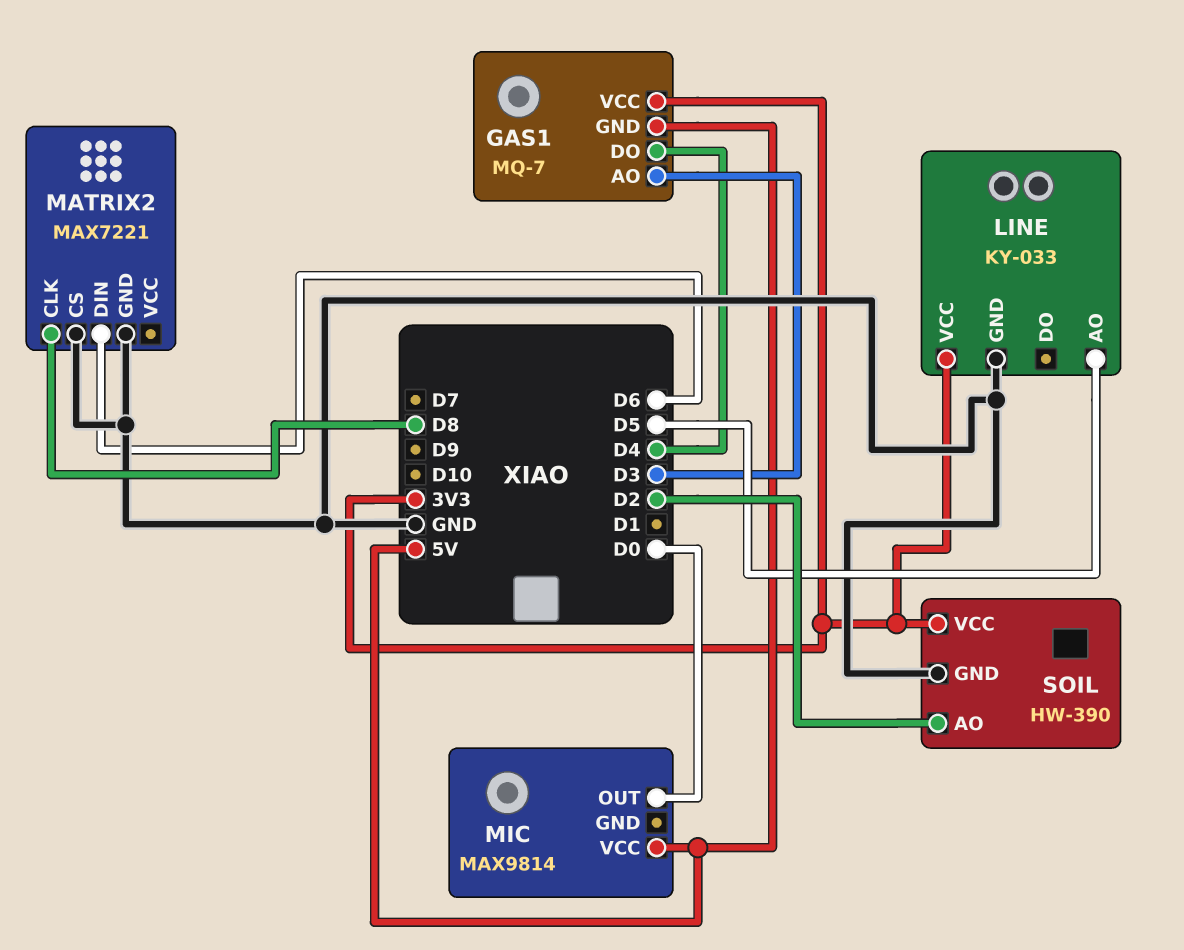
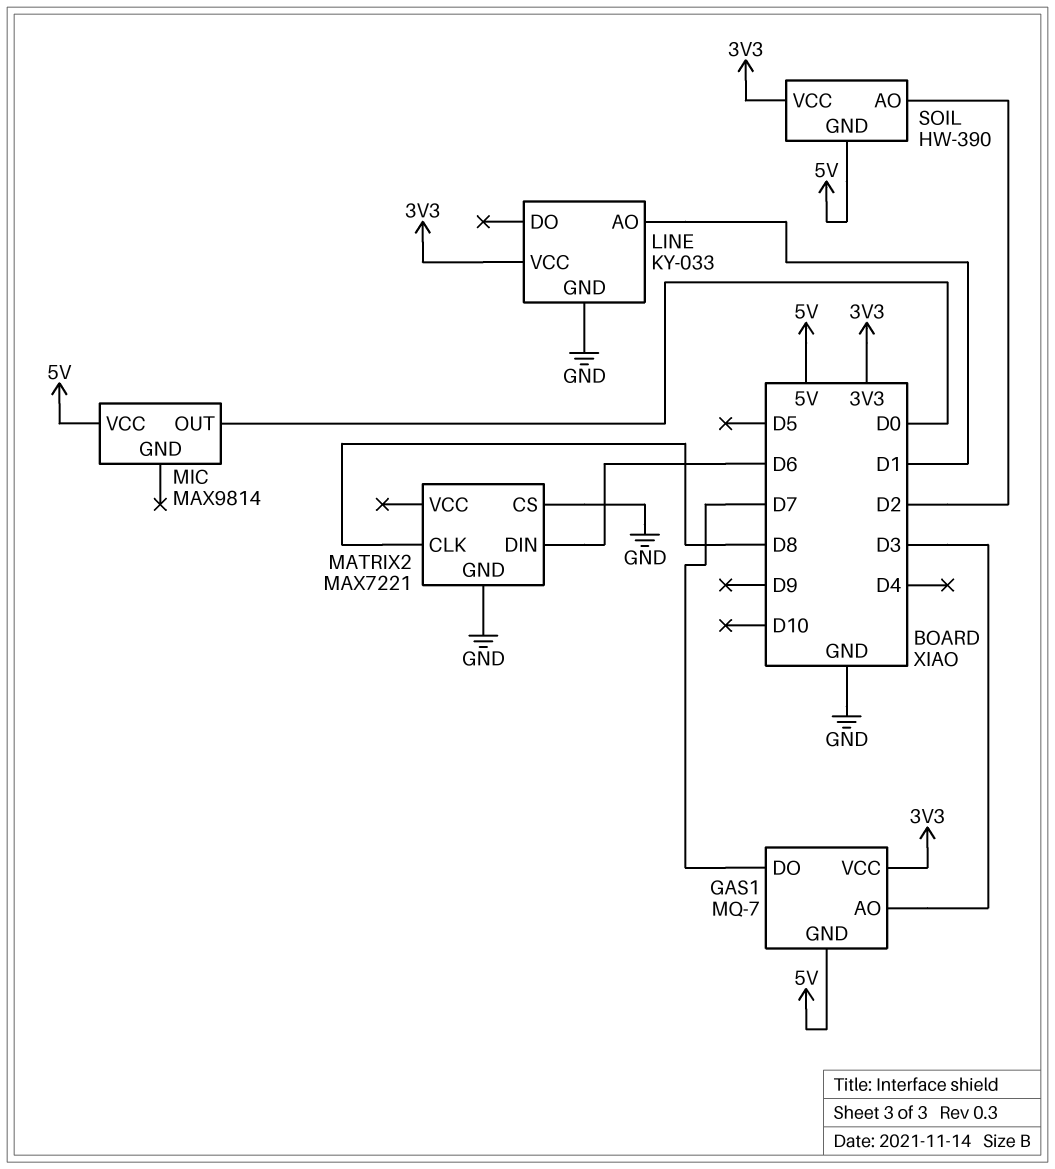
GAS1 pin DO: D4 -> D7
LINE pin AO: D5 -> D1
SOIL pin GND: GND -> 5V

